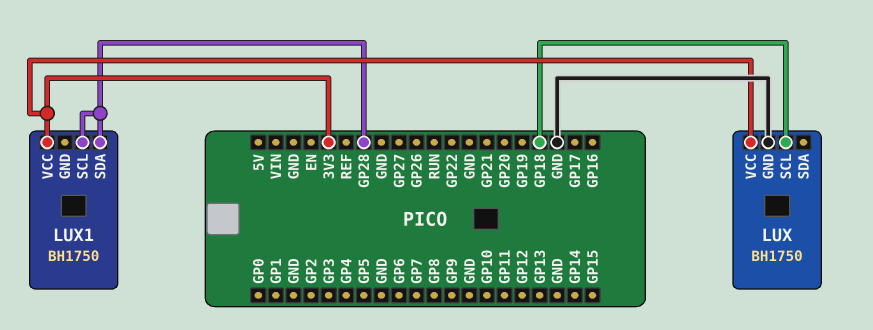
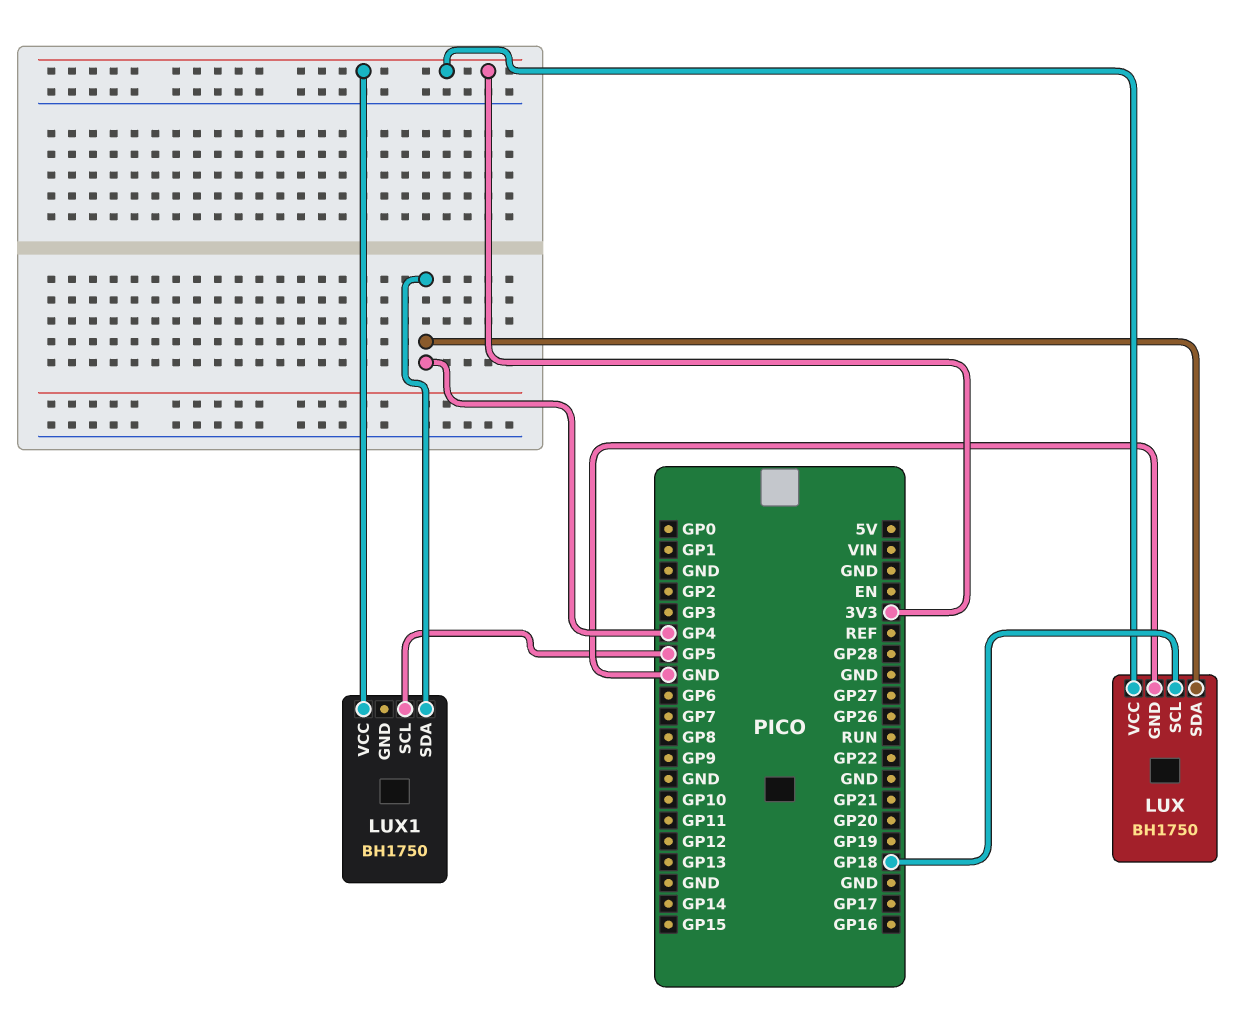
LUX pin SDA: none -> GP4
LUX1 pin SCL: GP28 -> GP5
LUX1 pin SDA: GP28 -> GP4

